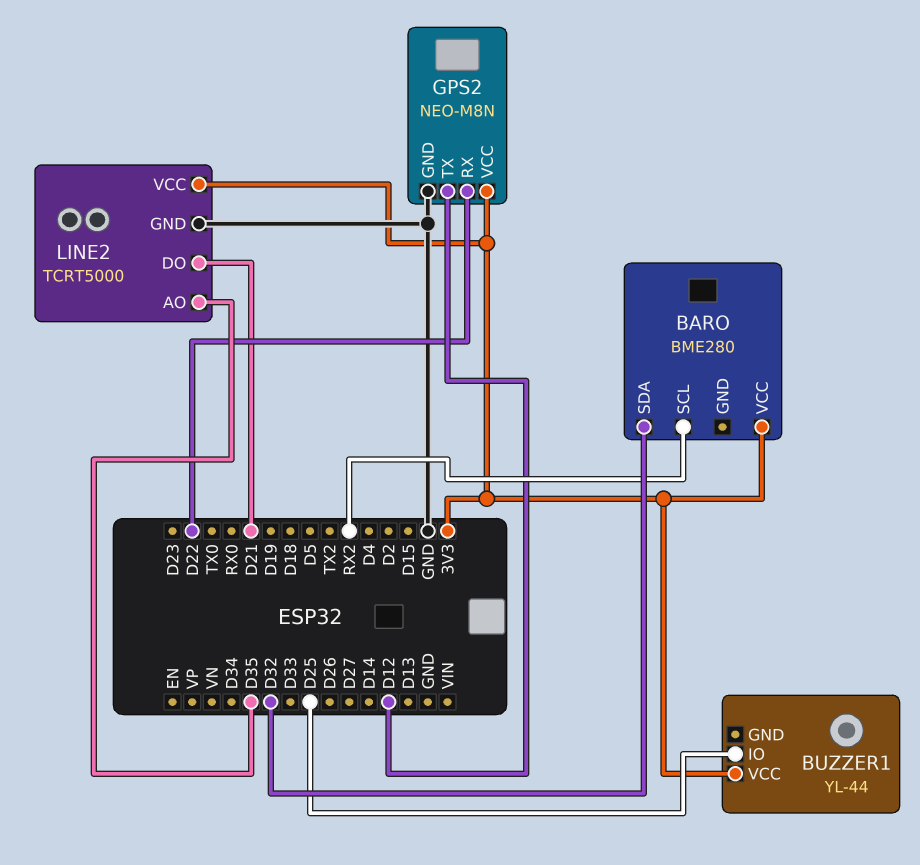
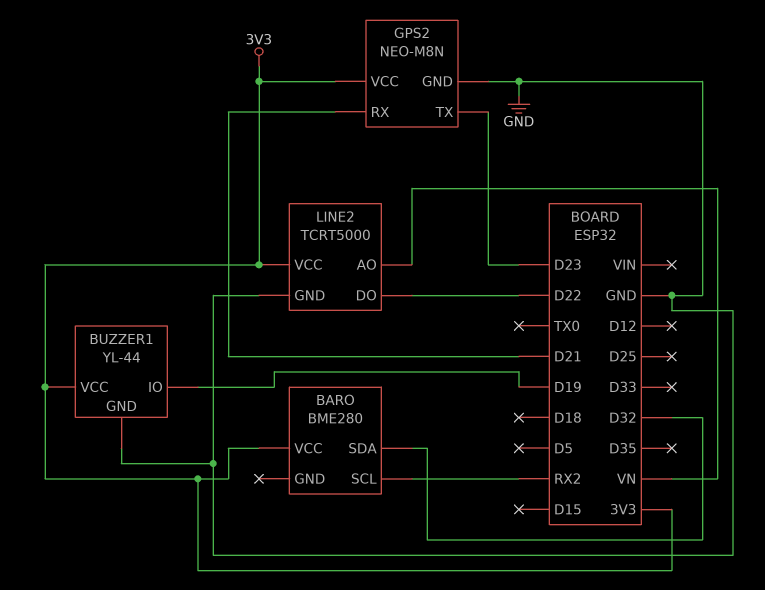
BUZZER1 pin GND: none -> GND
BUZZER1 pin IO: D25 -> D19
GPS2 pin RX: D22 -> D21
GPS2 pin TX: D12 -> D23
LINE2 pin AO: D35 -> VN
LINE2 pin DO: D21 -> D22

